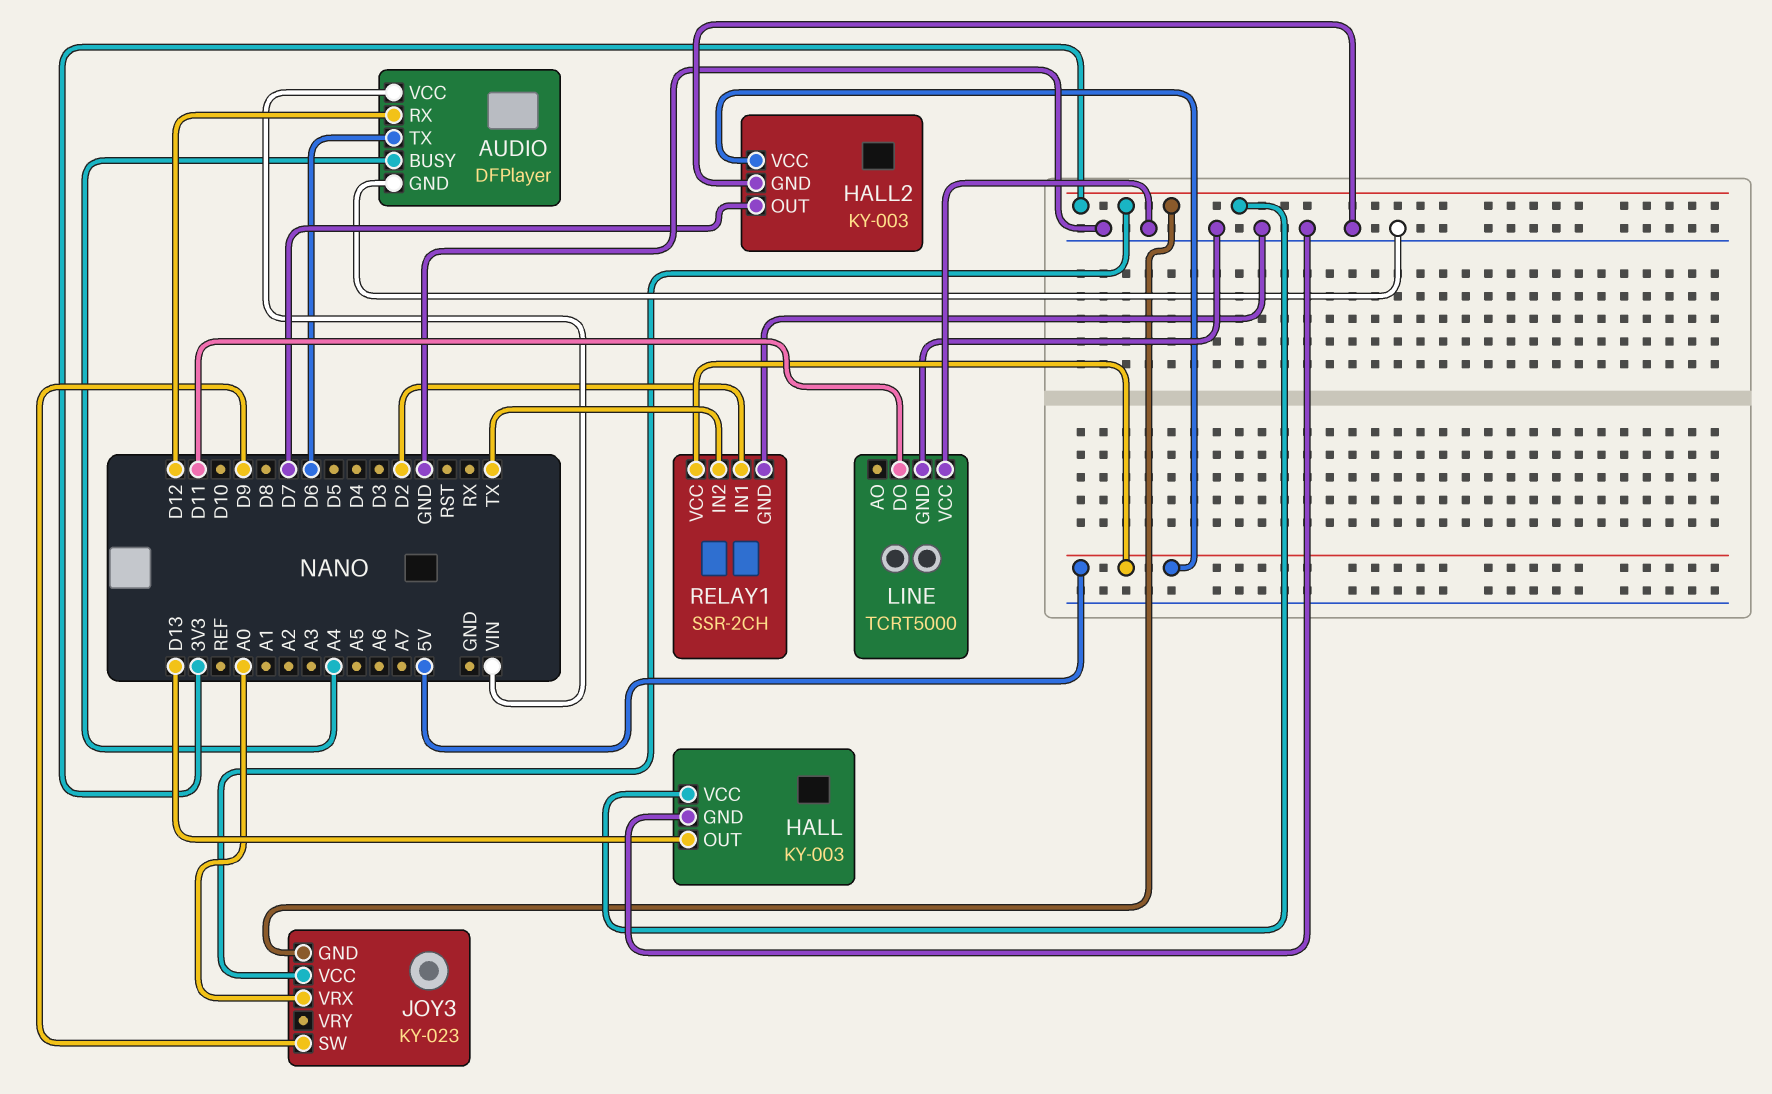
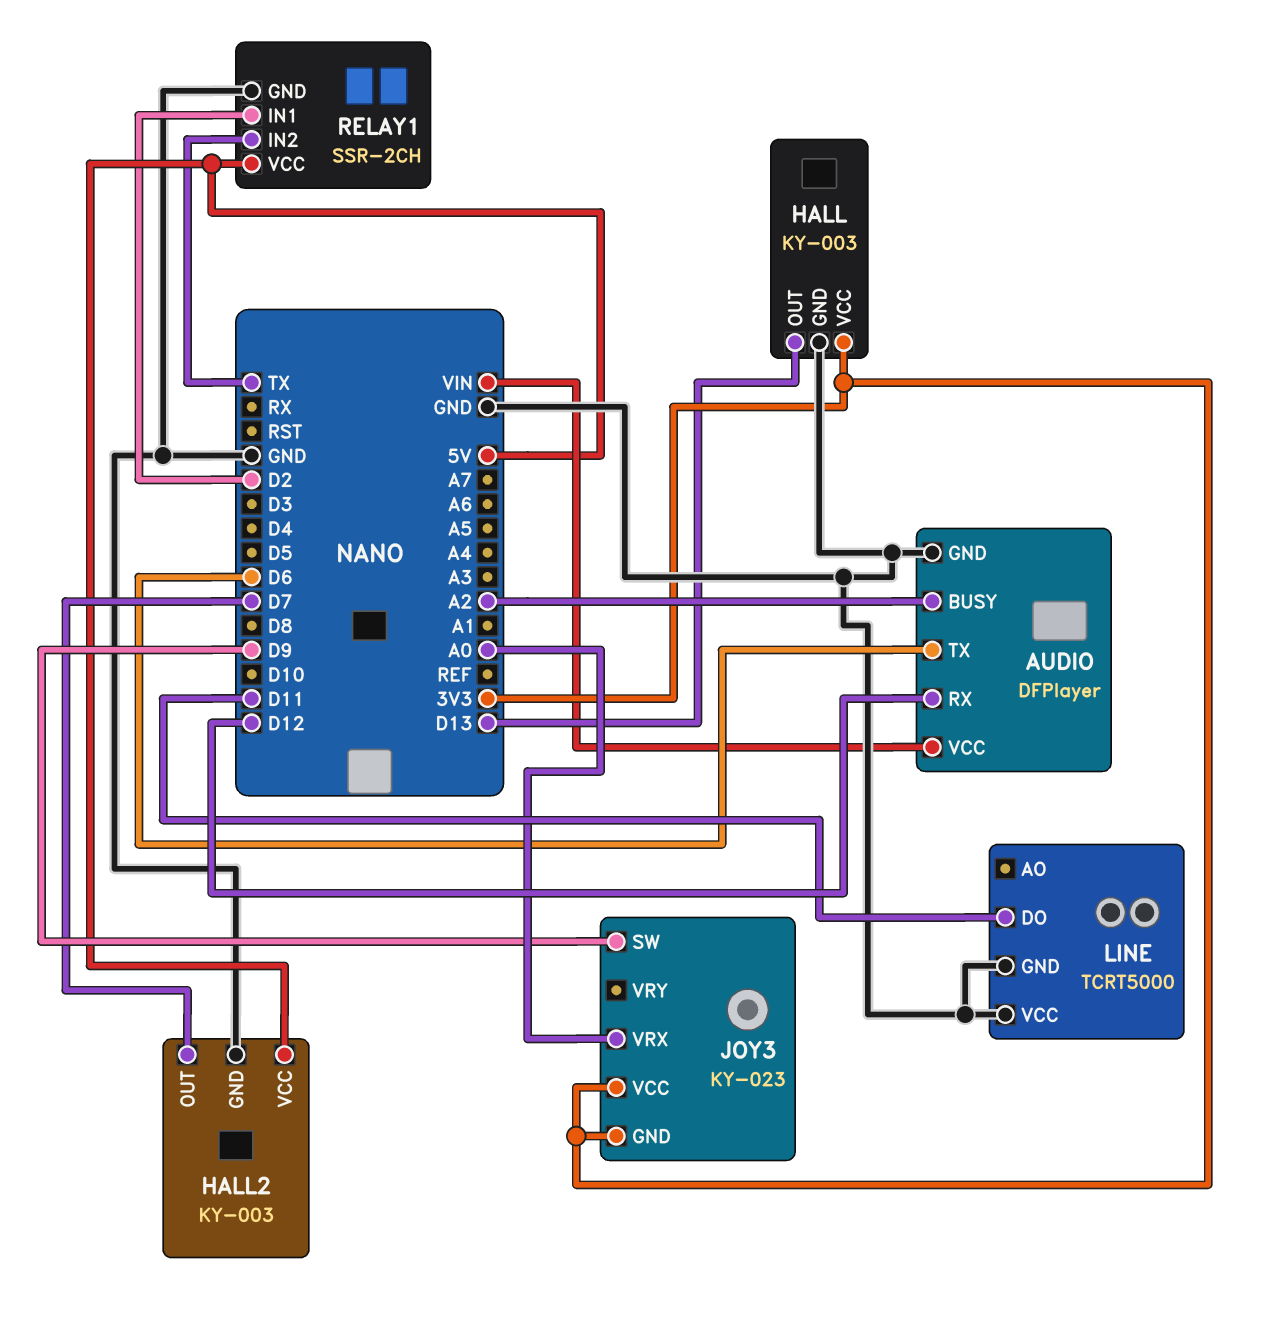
AUDIO pin BUSY: A4 -> A2

